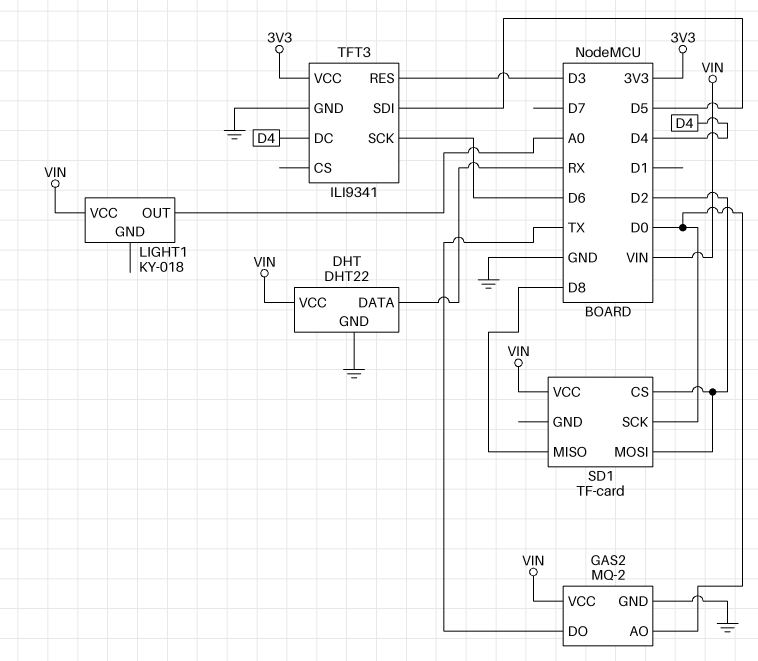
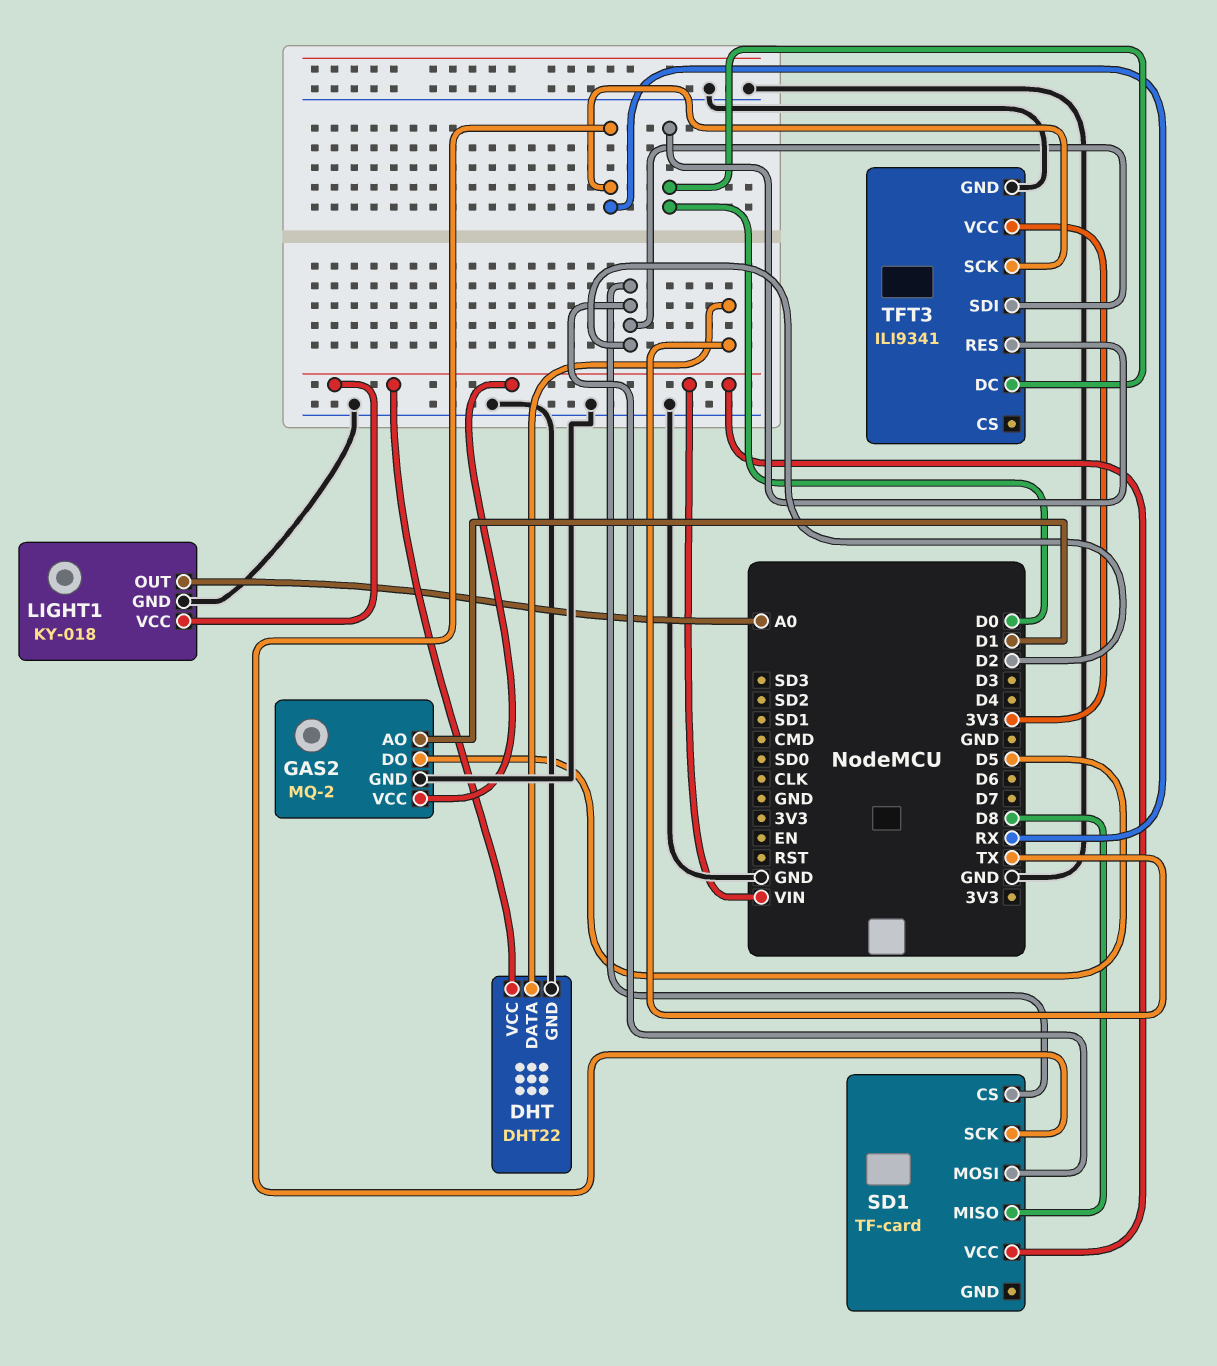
DHT pin DATA: RX -> TX
GAS2 pin AO: D0 -> D1
GAS2 pin DO: TX -> D5
LIGHT1 pin GND: none -> GND
SD1 pin SCK: D0 -> RX
TFT3 pin DC: D4 -> D0
TFT3 pin RES: D3 -> D0
TFT3 pin SCK: D6 -> RX
TFT3 pin SDI: D5 -> D2

